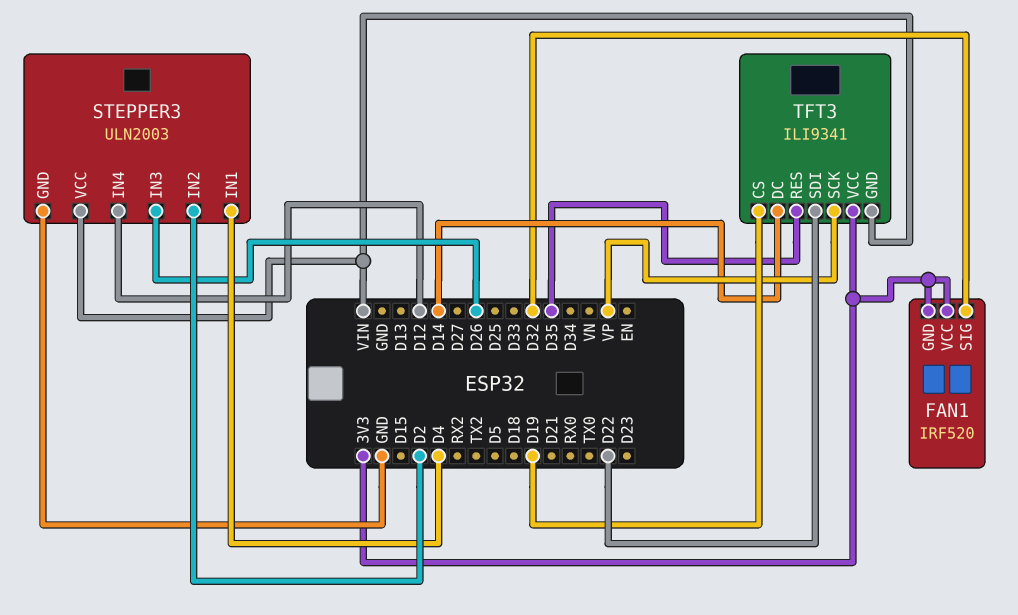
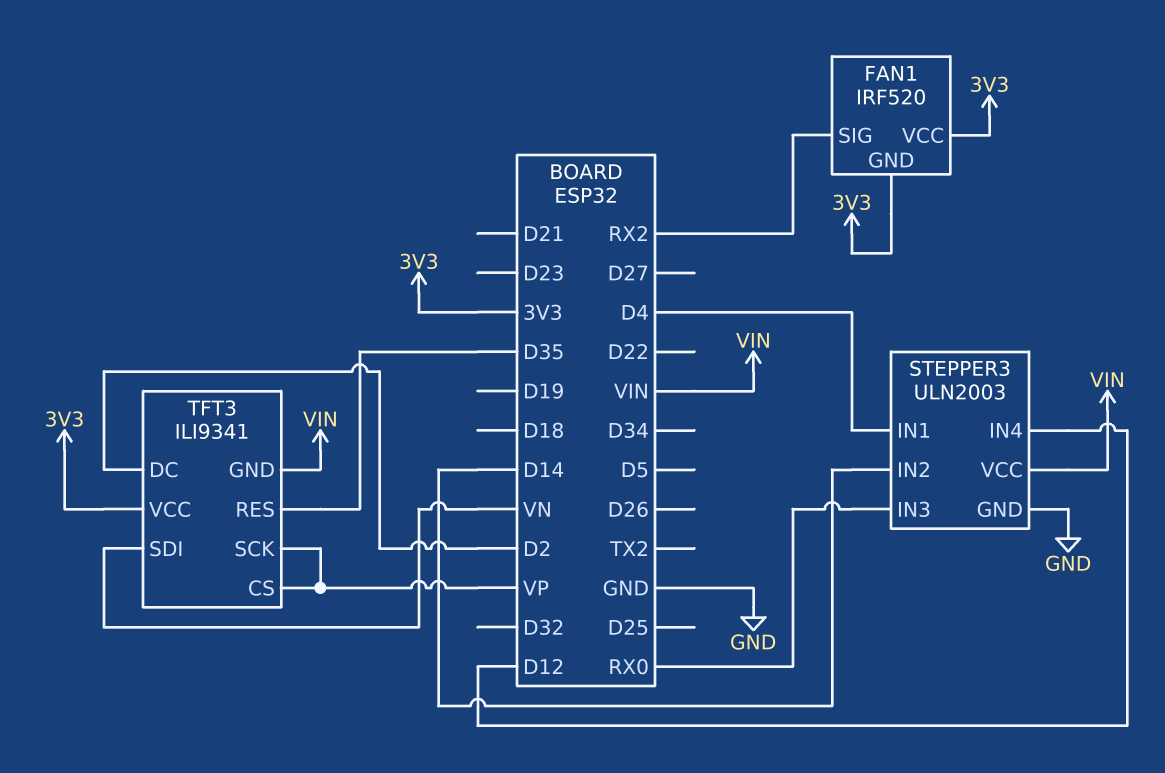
FAN1 pin SIG: D32 -> RX2
STEPPER3 pin IN2: D2 -> D14
STEPPER3 pin IN3: D26 -> RX0
TFT3 pin CS: D19 -> VP
TFT3 pin DC: D14 -> D2
TFT3 pin SDI: D22 -> VN

